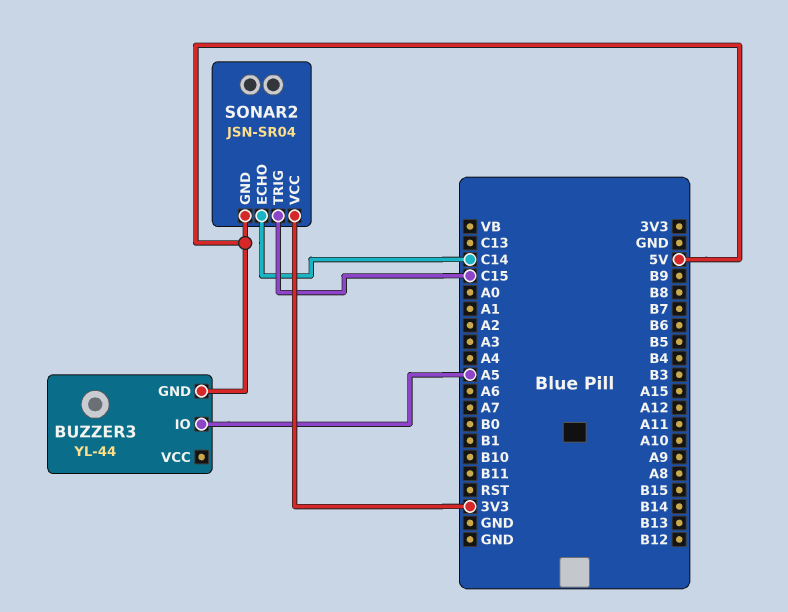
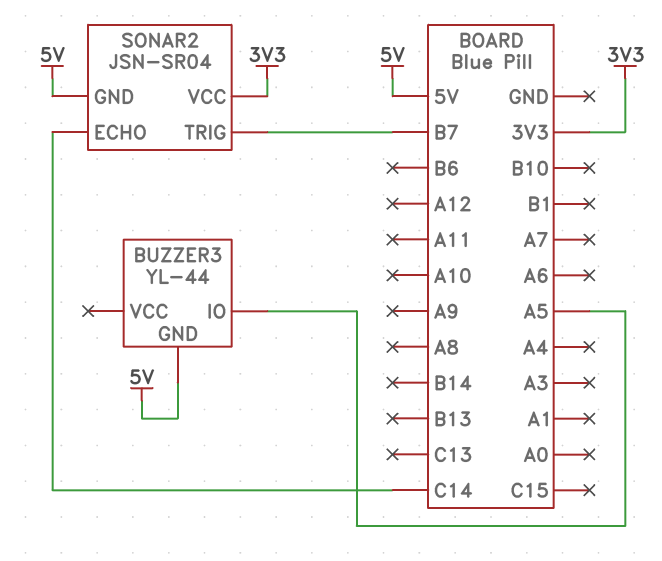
SONAR2 pin TRIG: C15 -> B7

